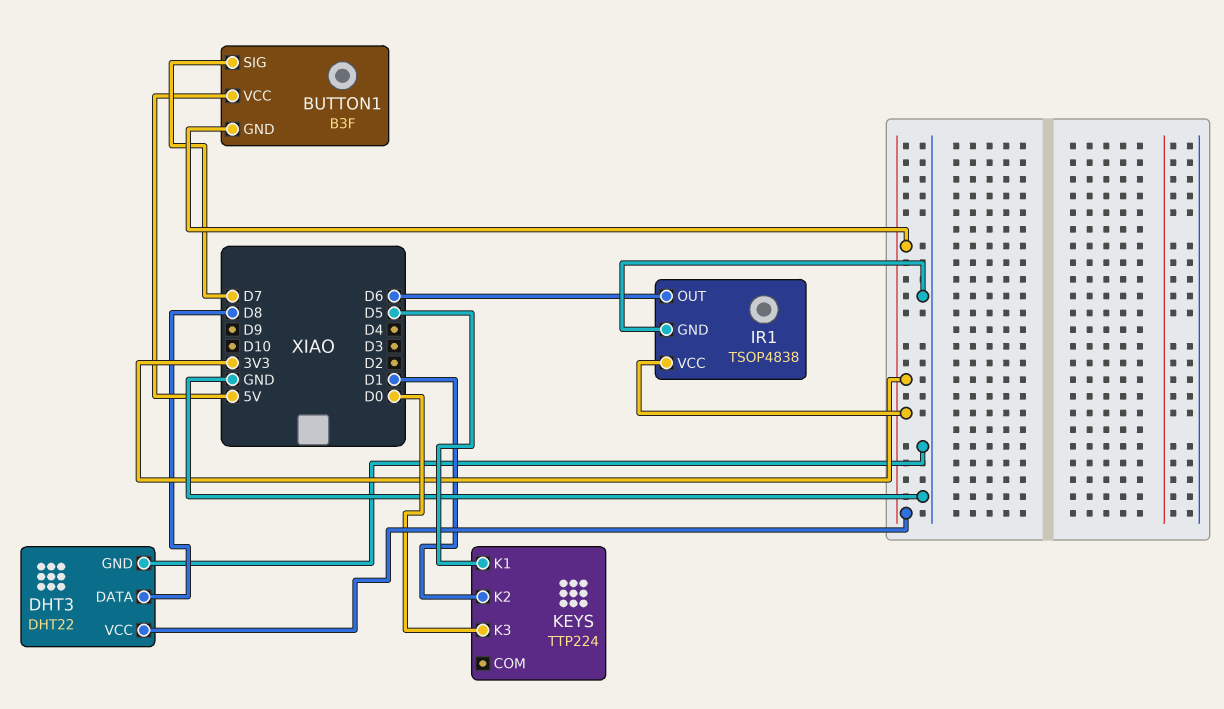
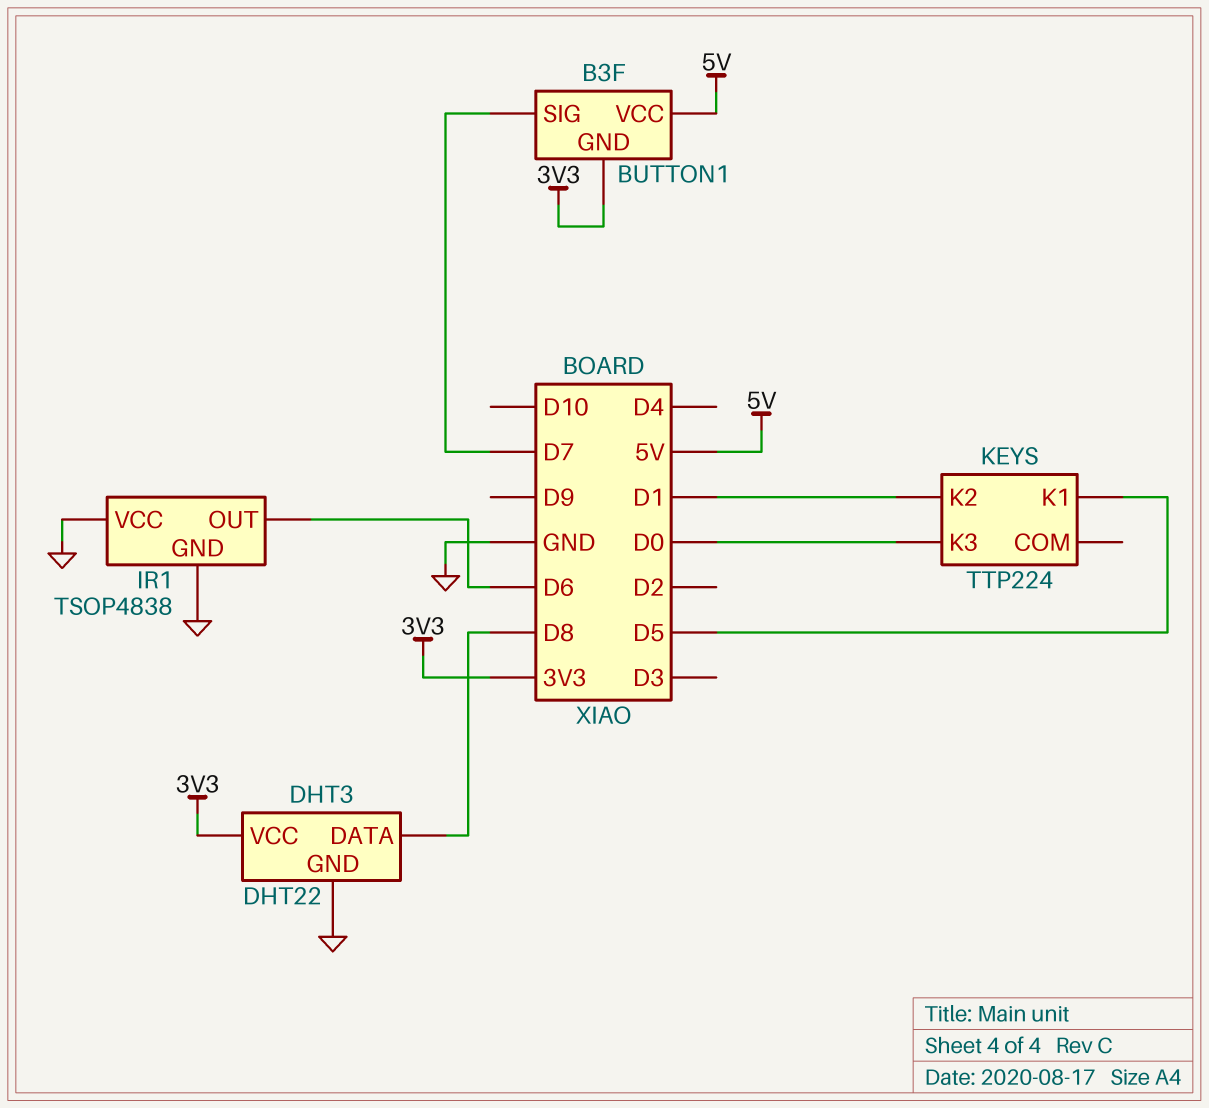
IR1 pin VCC: 3V3 -> GND

